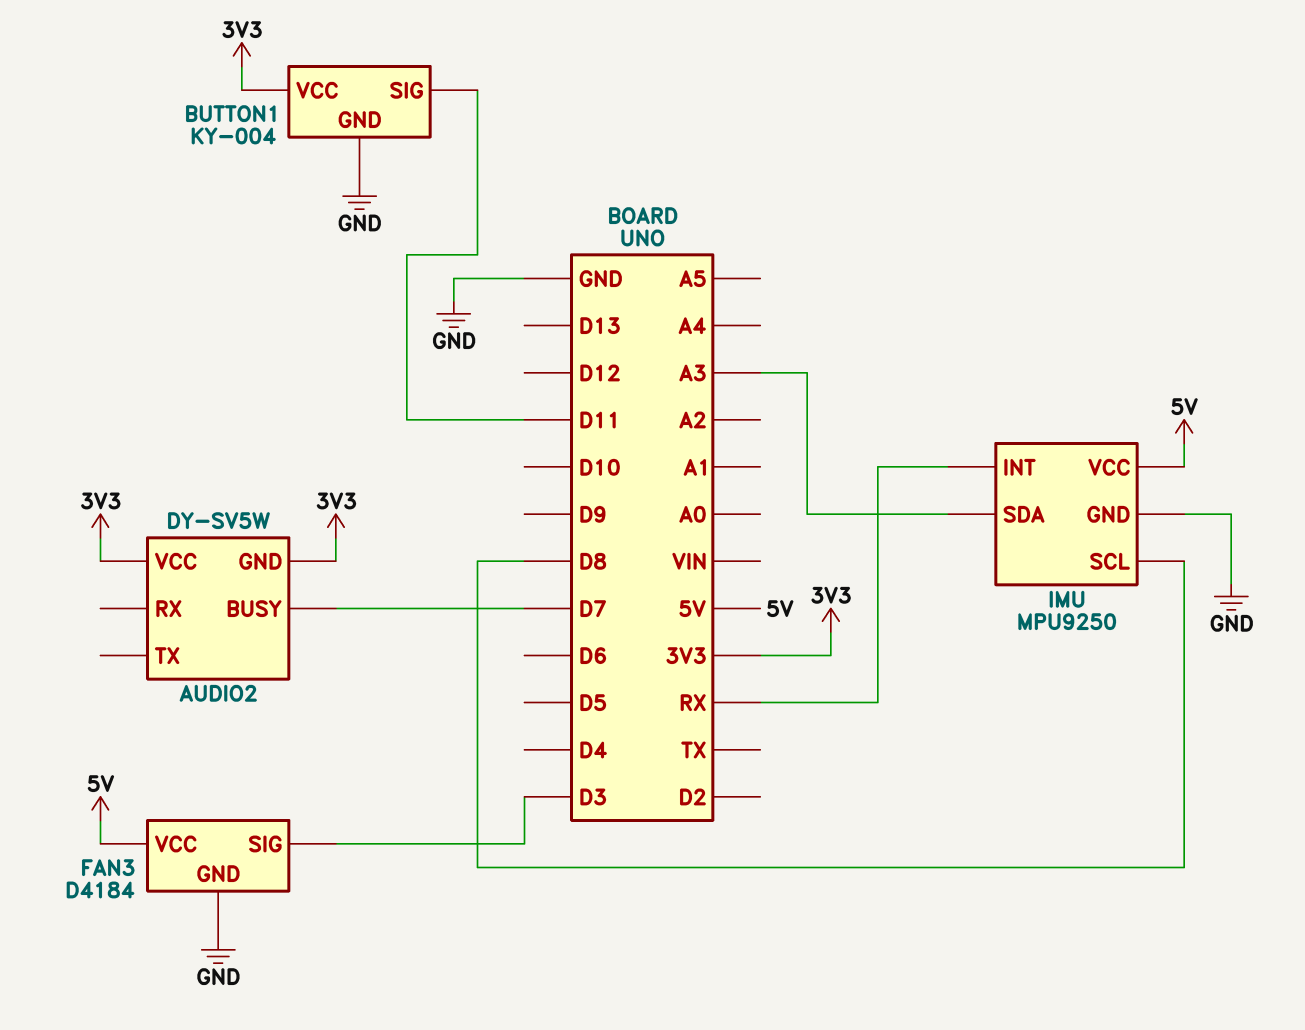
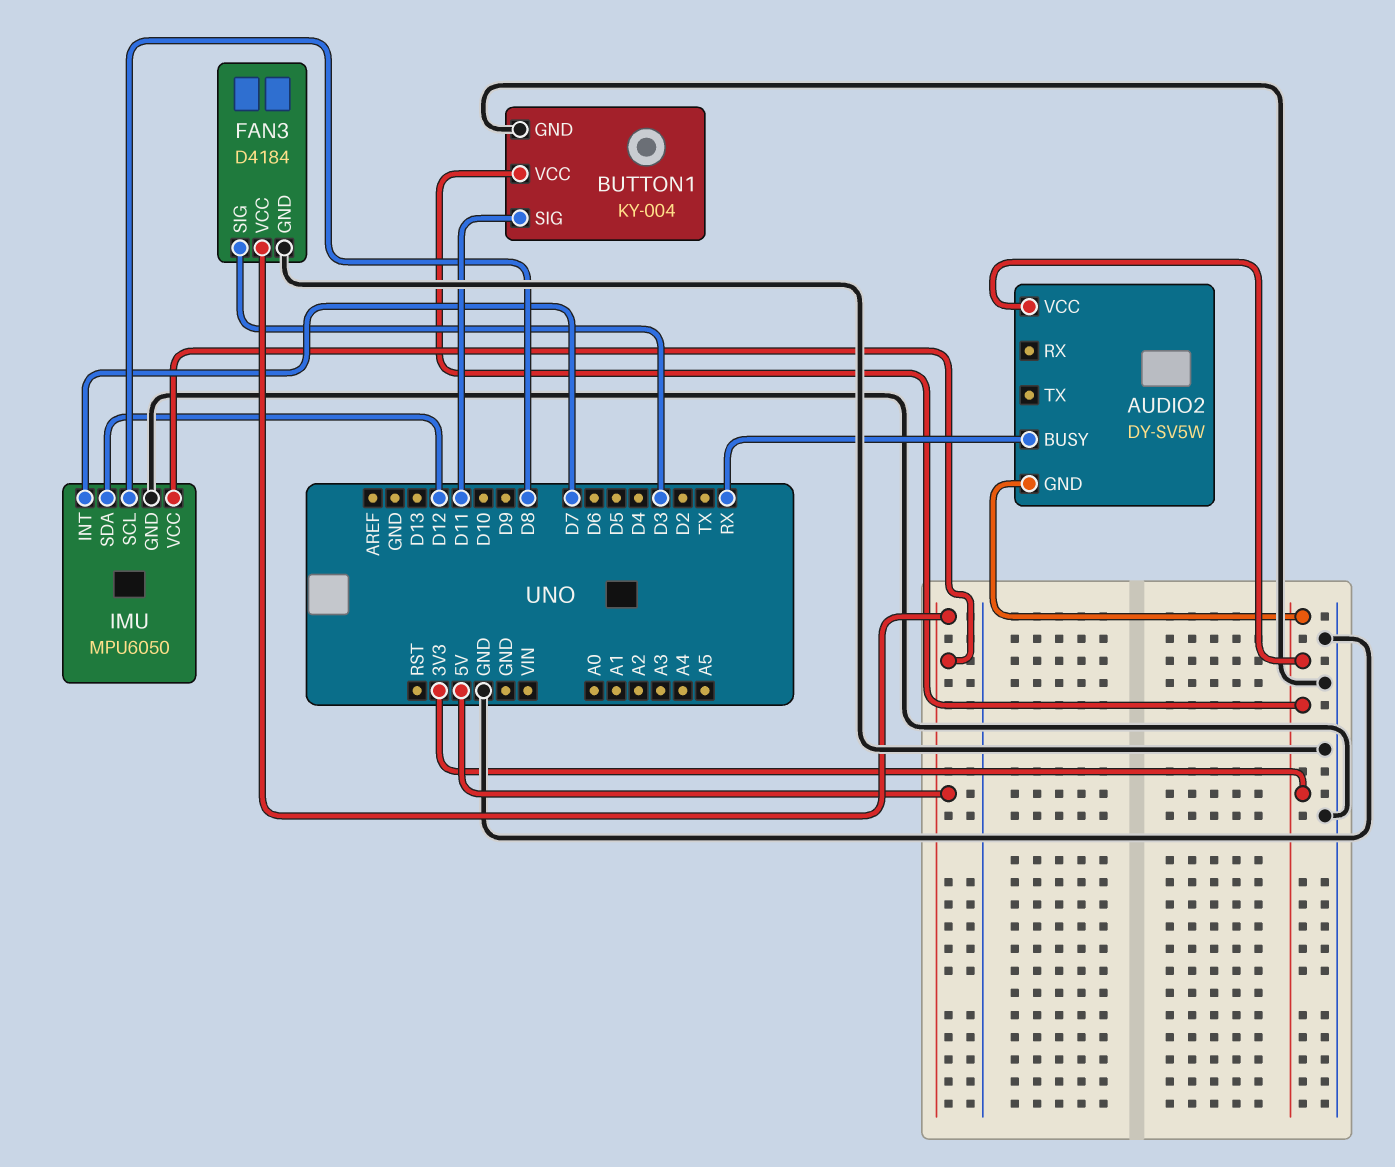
AUDIO2 pin BUSY: D7 -> RX
IMU: MPU9250 -> MPU6050
IMU pin INT: RX -> D7
IMU pin SDA: A3 -> D12

